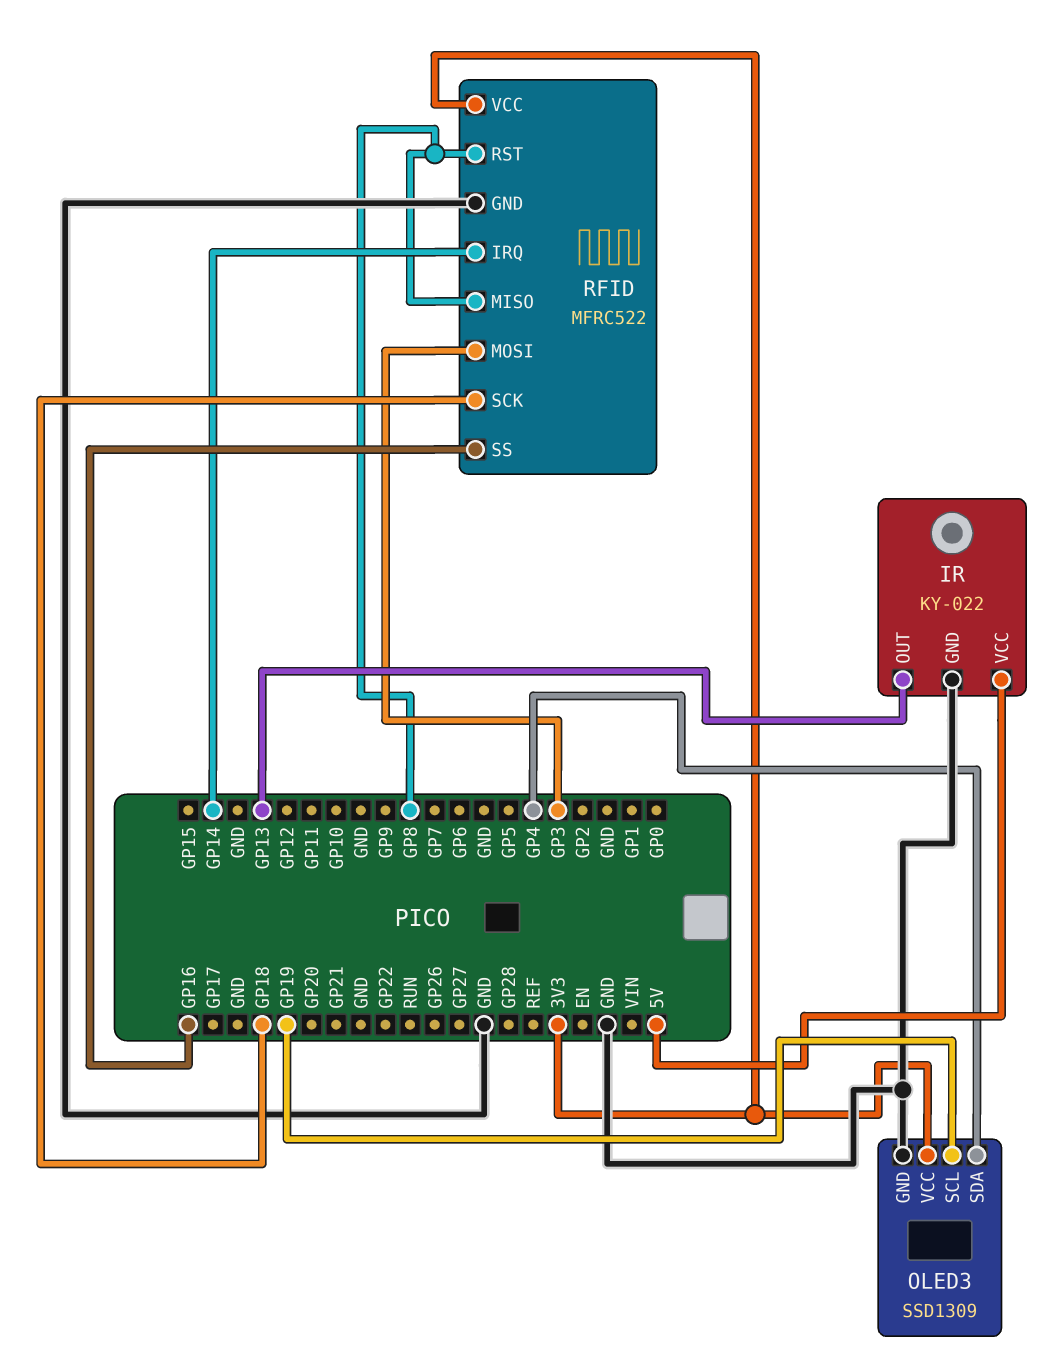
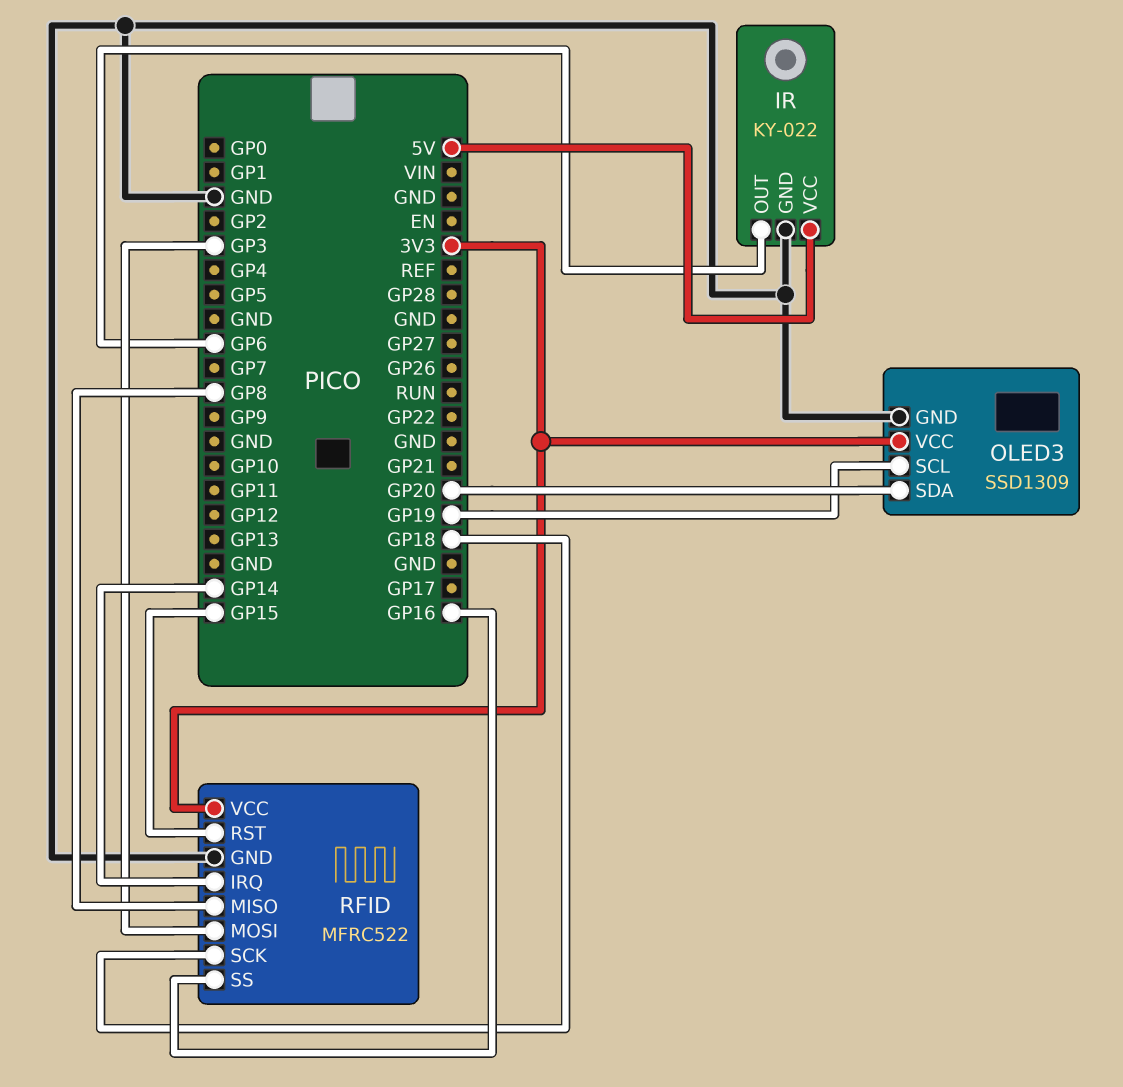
IR pin OUT: GP13 -> GP6
OLED3 pin SDA: GP4 -> GP20
RFID pin RST: GP8 -> GP15

